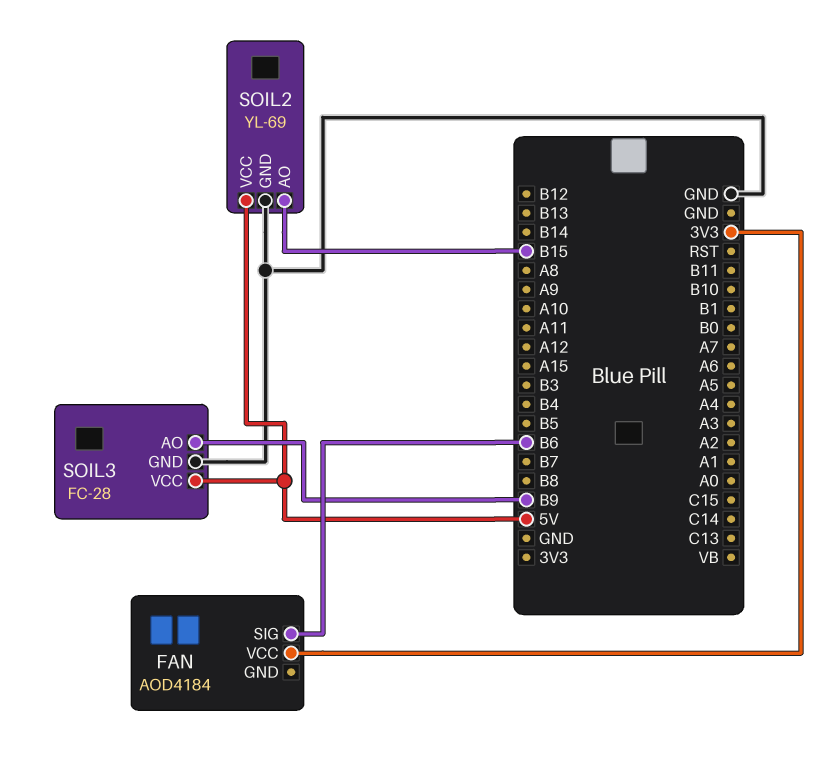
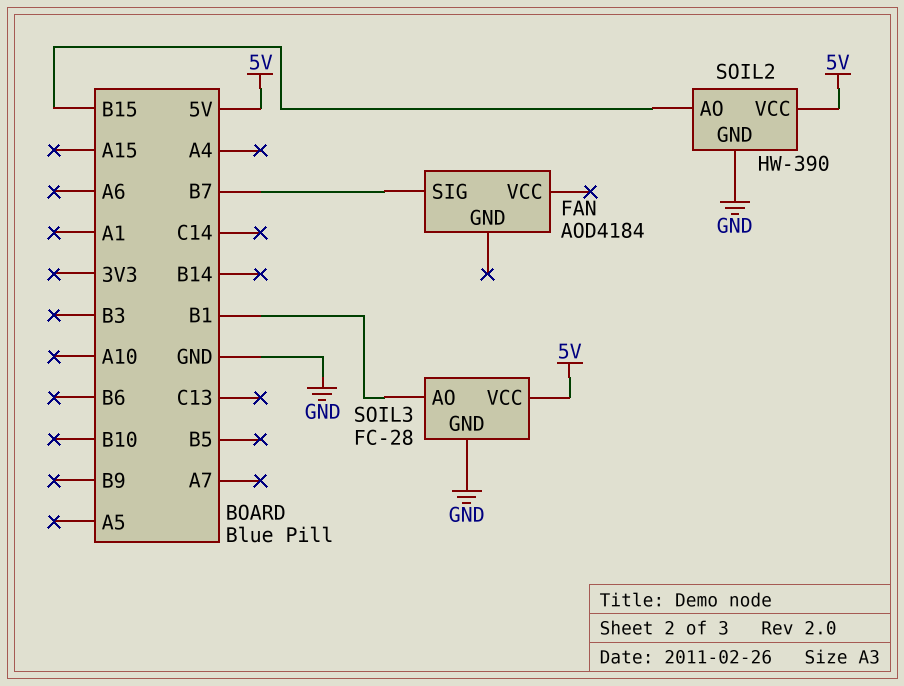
FAN pin SIG: B6 -> B7
FAN pin VCC: 3V3 -> none
SOIL2: YL-69 -> HW-390
SOIL3 pin AO: B9 -> B1

